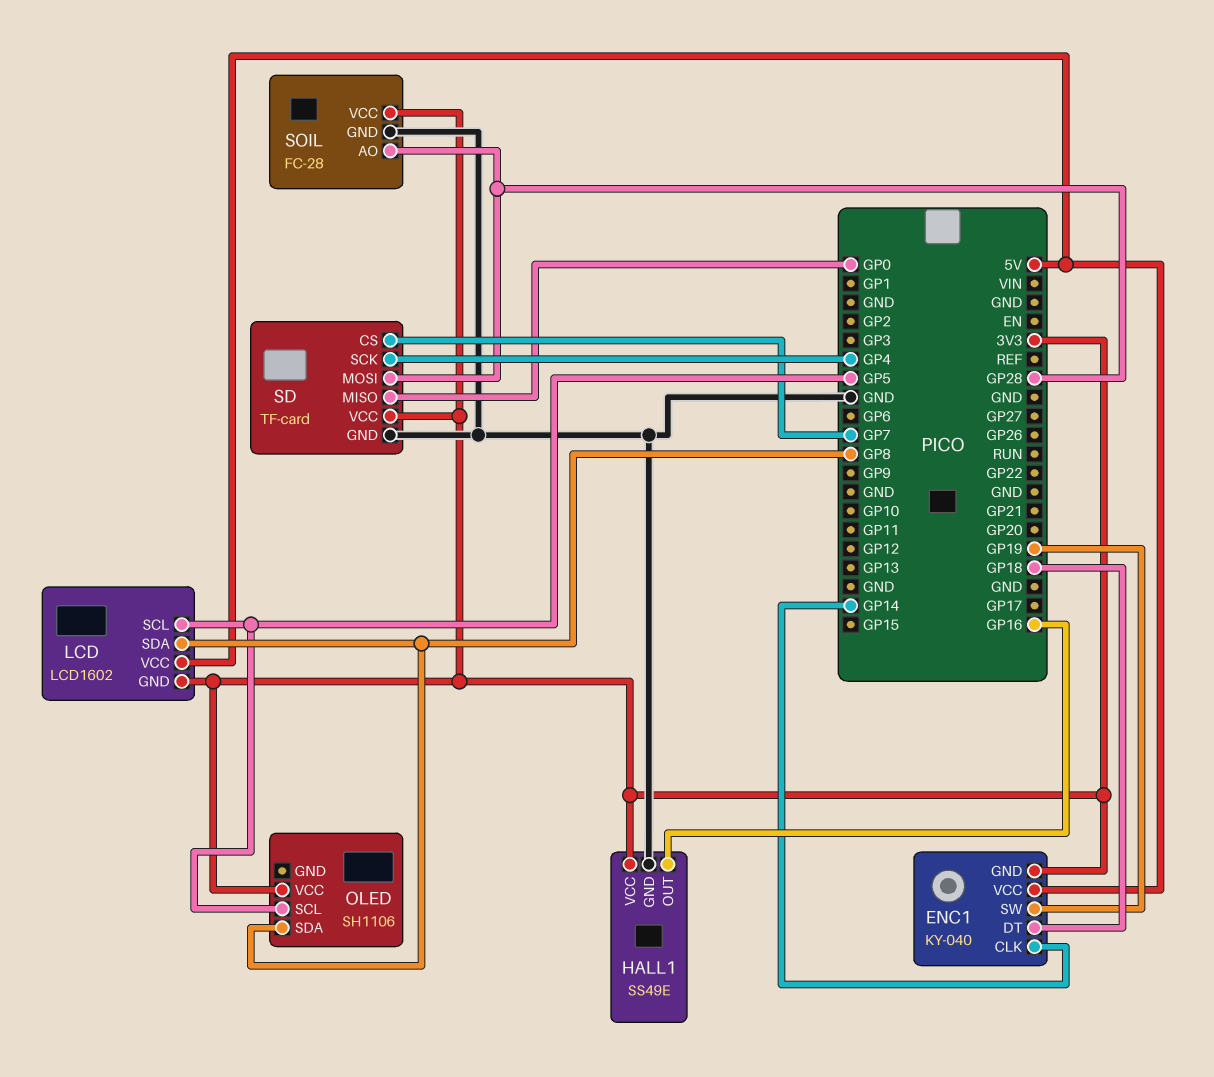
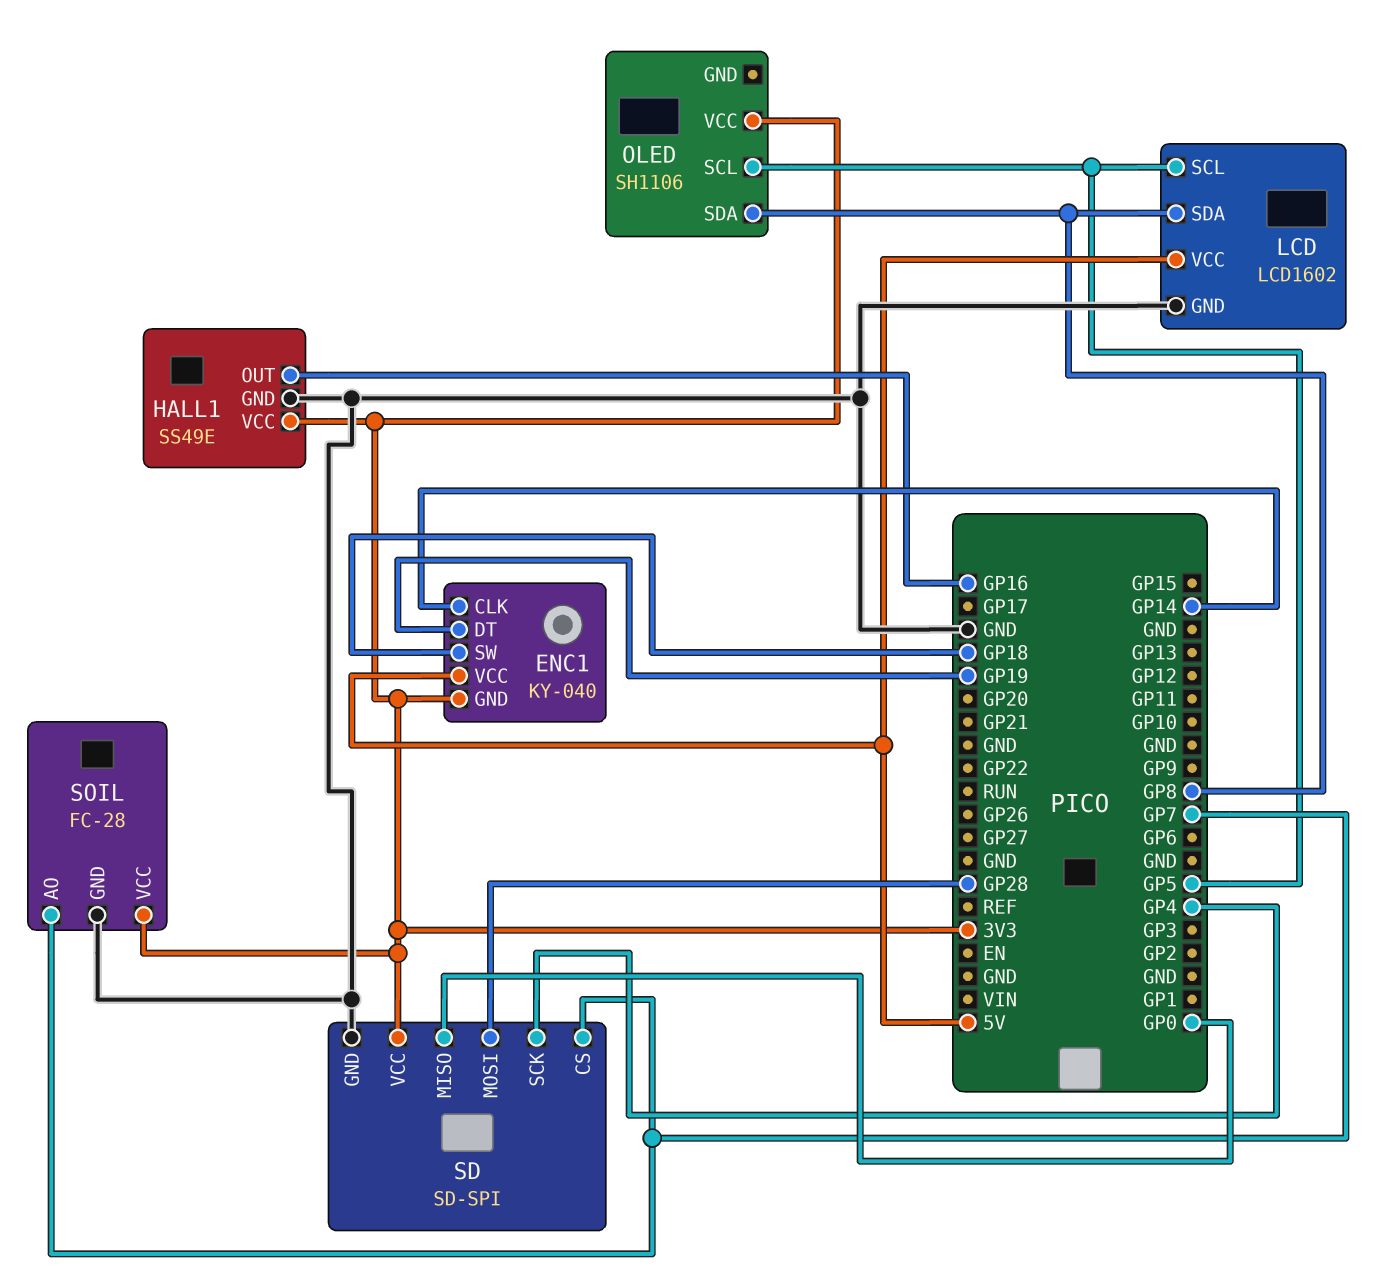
ENC1 pin DT: GP18 -> GP19
ENC1 pin SW: GP19 -> GP18
LCD pin GND: 3V3 -> GND
SD: TF-card -> SD-SPI
SOIL pin AO: GP28 -> GP7

